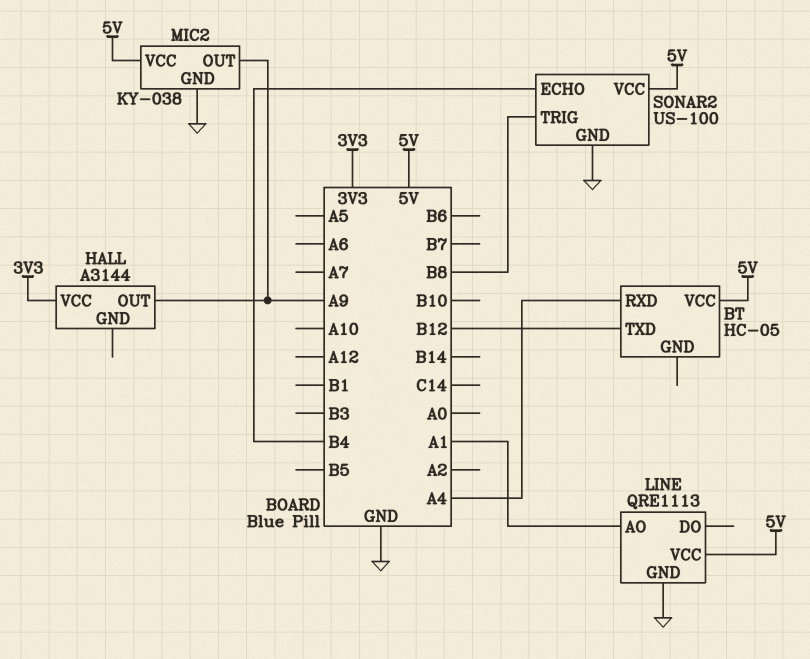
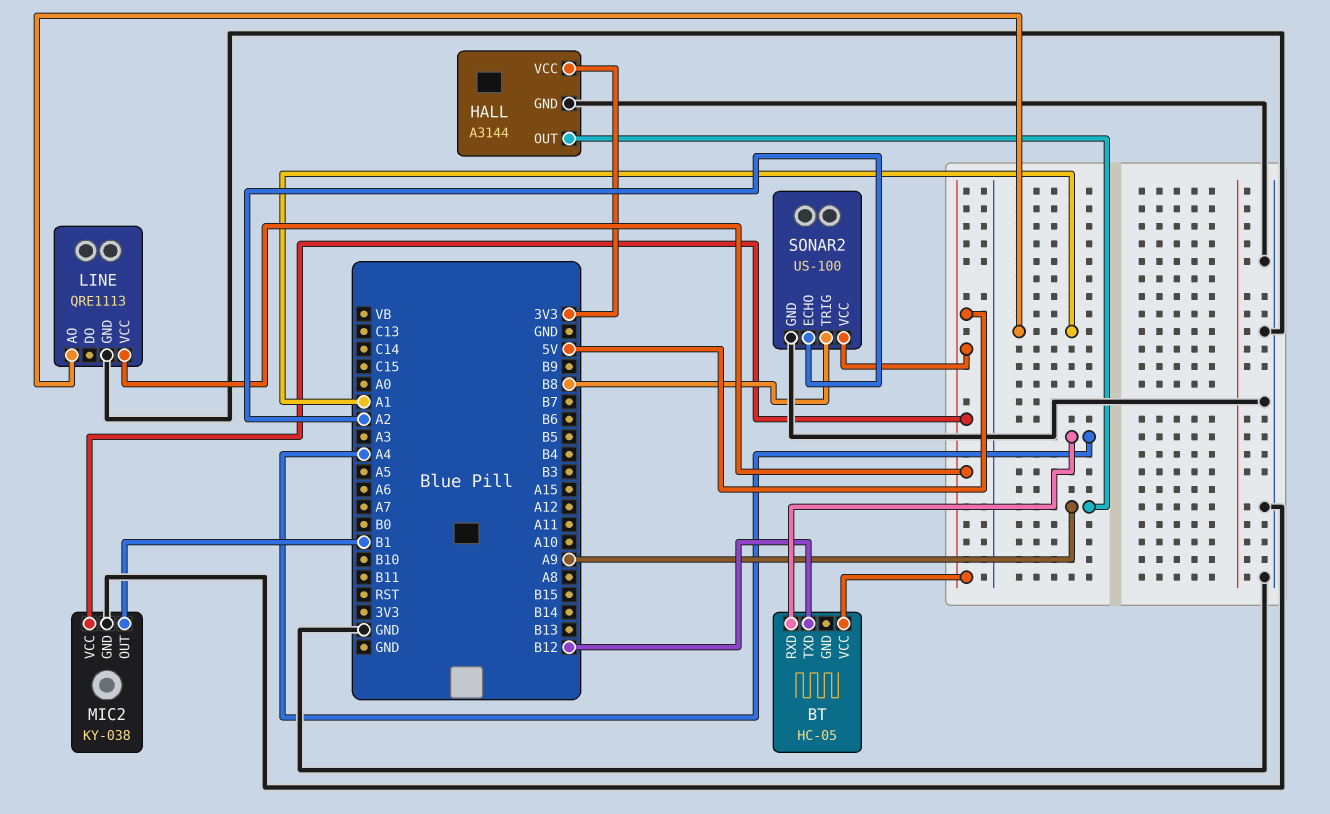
HALL pin GND: none -> GND
MIC2 pin OUT: A9 -> B1
SONAR2 pin ECHO: B4 -> A2

